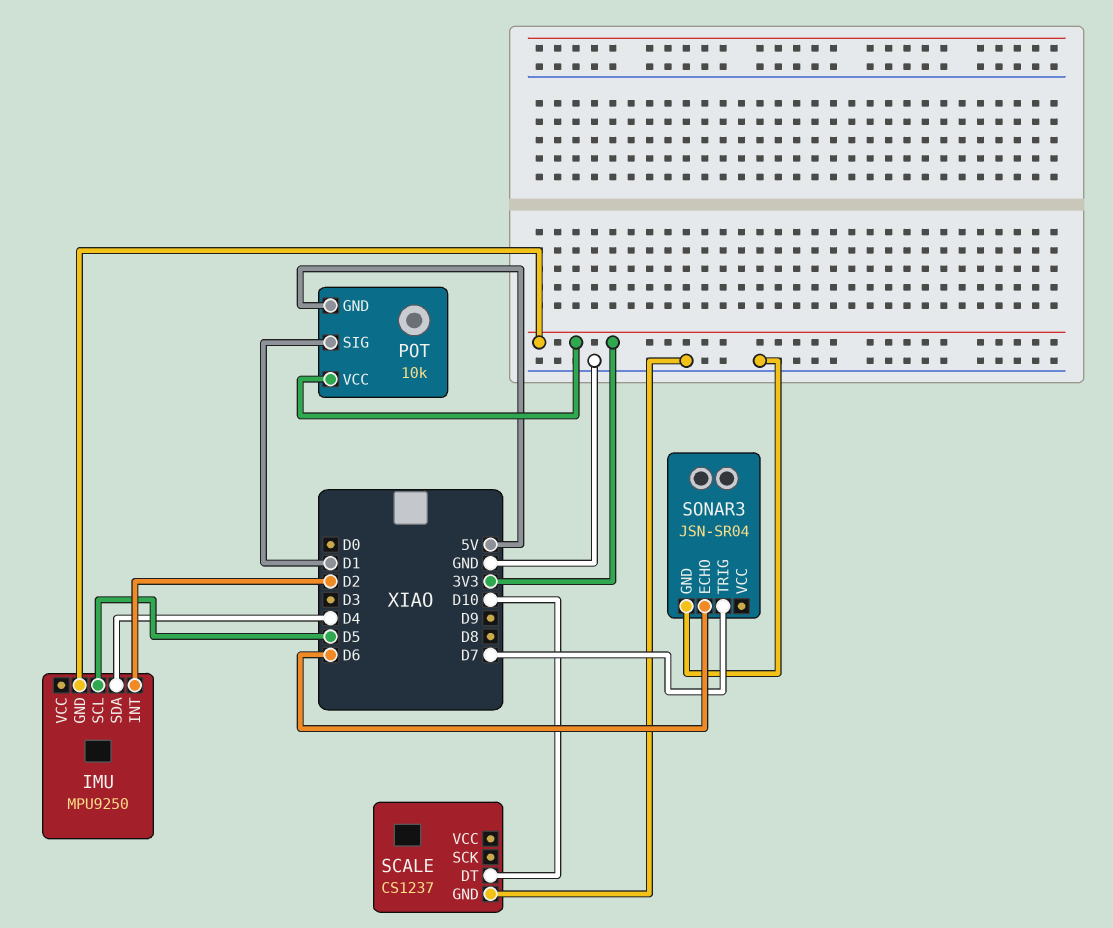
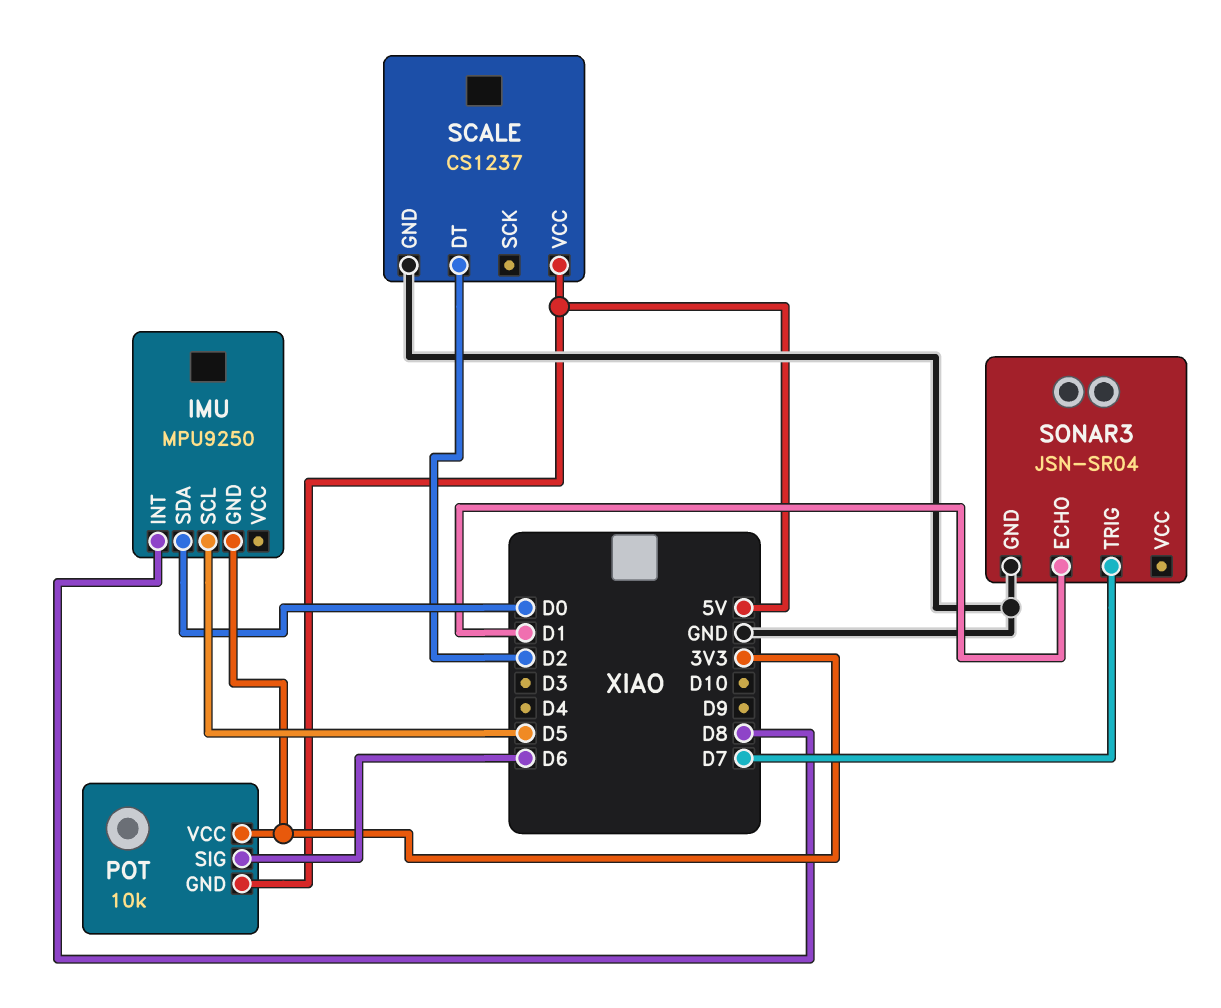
IMU pin INT: D2 -> D8
IMU pin SDA: D4 -> D0
POT pin SIG: D1 -> D6
SCALE pin DT: D10 -> D2
SCALE pin VCC: none -> 5V
SONAR3 pin ECHO: D6 -> D1

